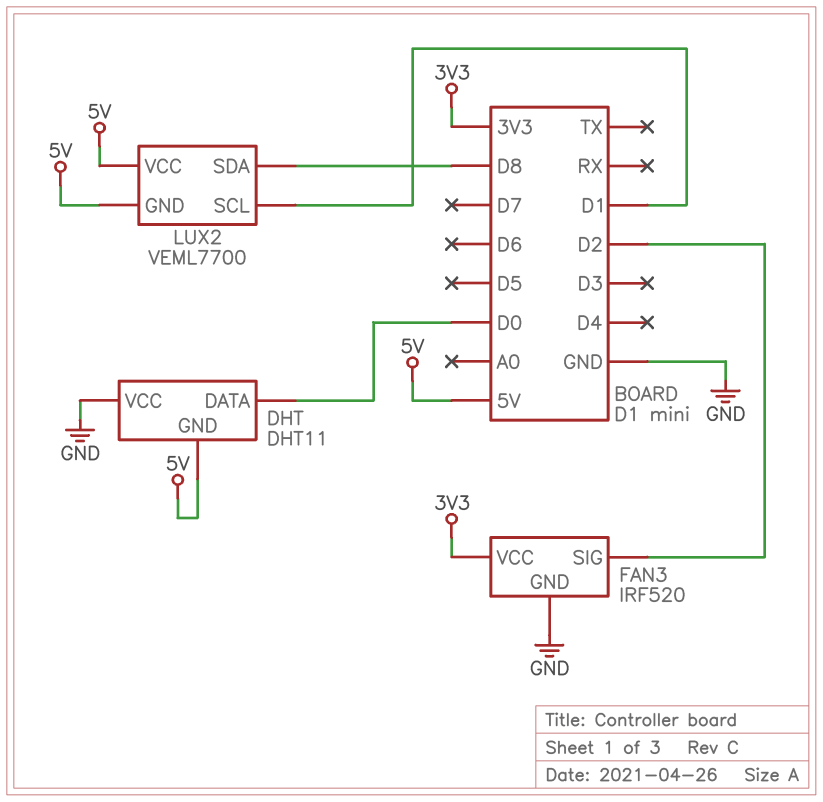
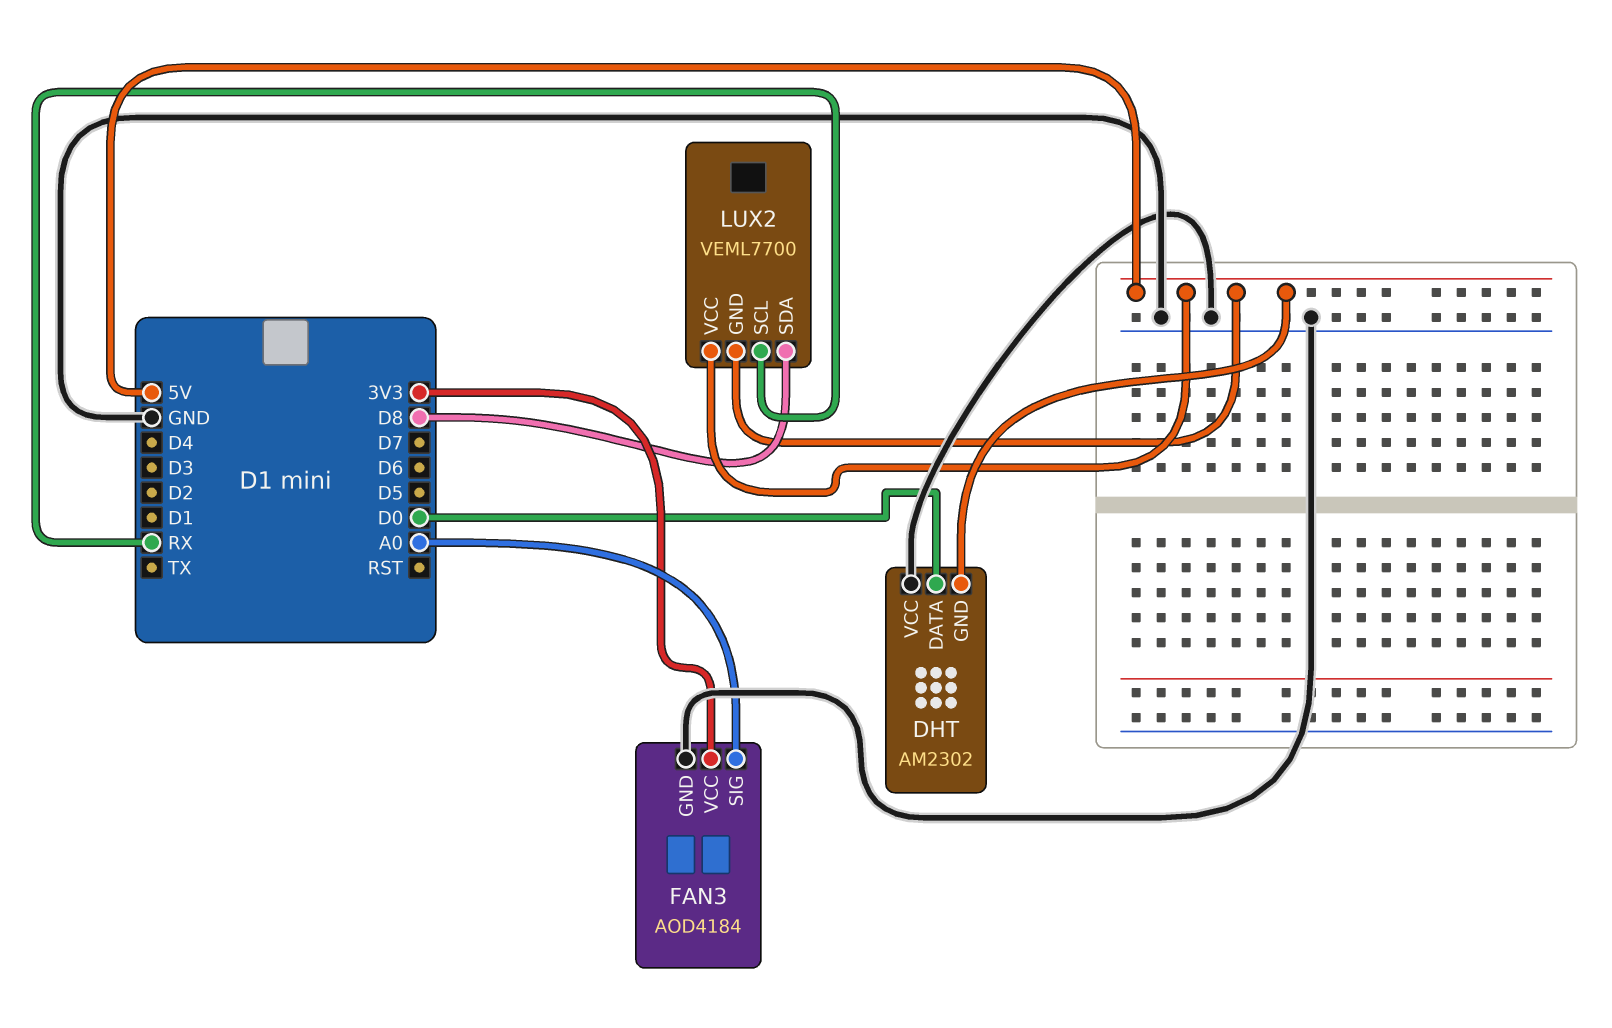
DHT: DHT11 -> AM2302
FAN3: IRF520 -> AOD4184
FAN3 pin SIG: D2 -> A0
LUX2 pin SCL: D1 -> RX

